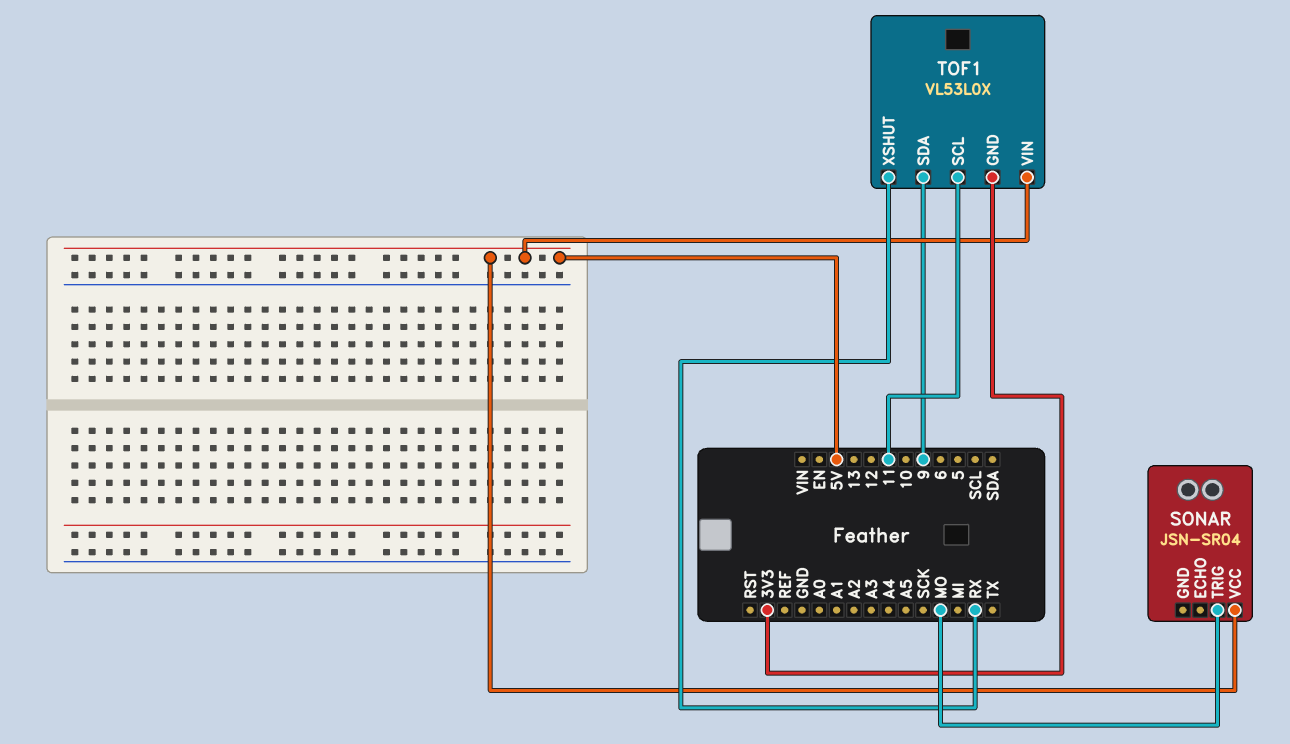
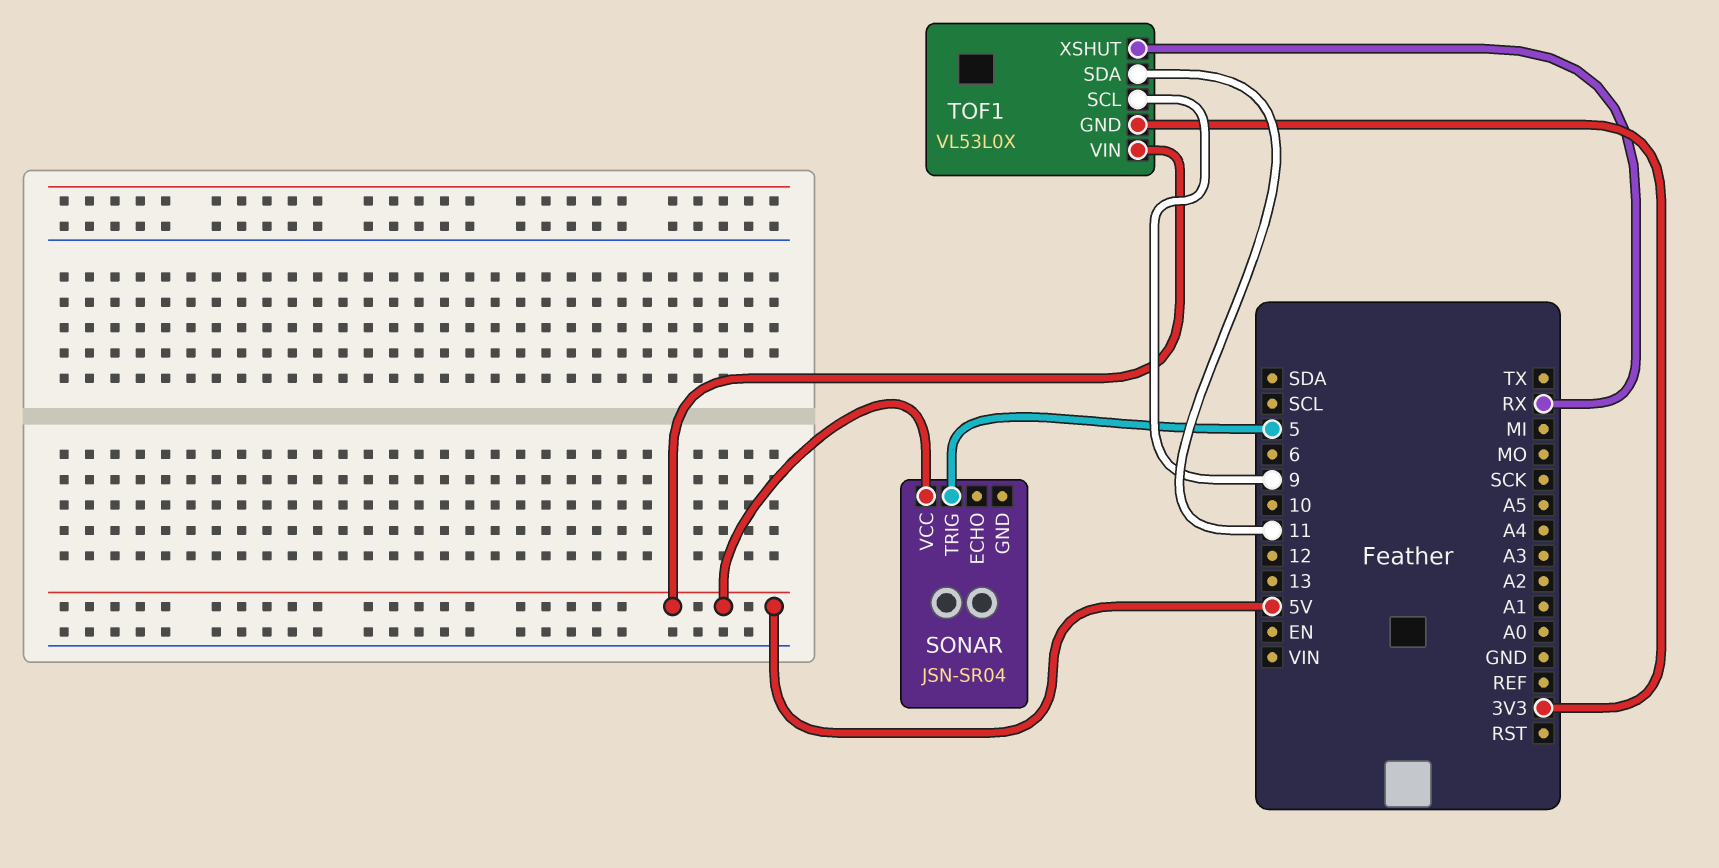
SONAR pin TRIG: MO -> 5
TOF1 pin SCL: 11 -> 9
TOF1 pin SDA: 9 -> 11

